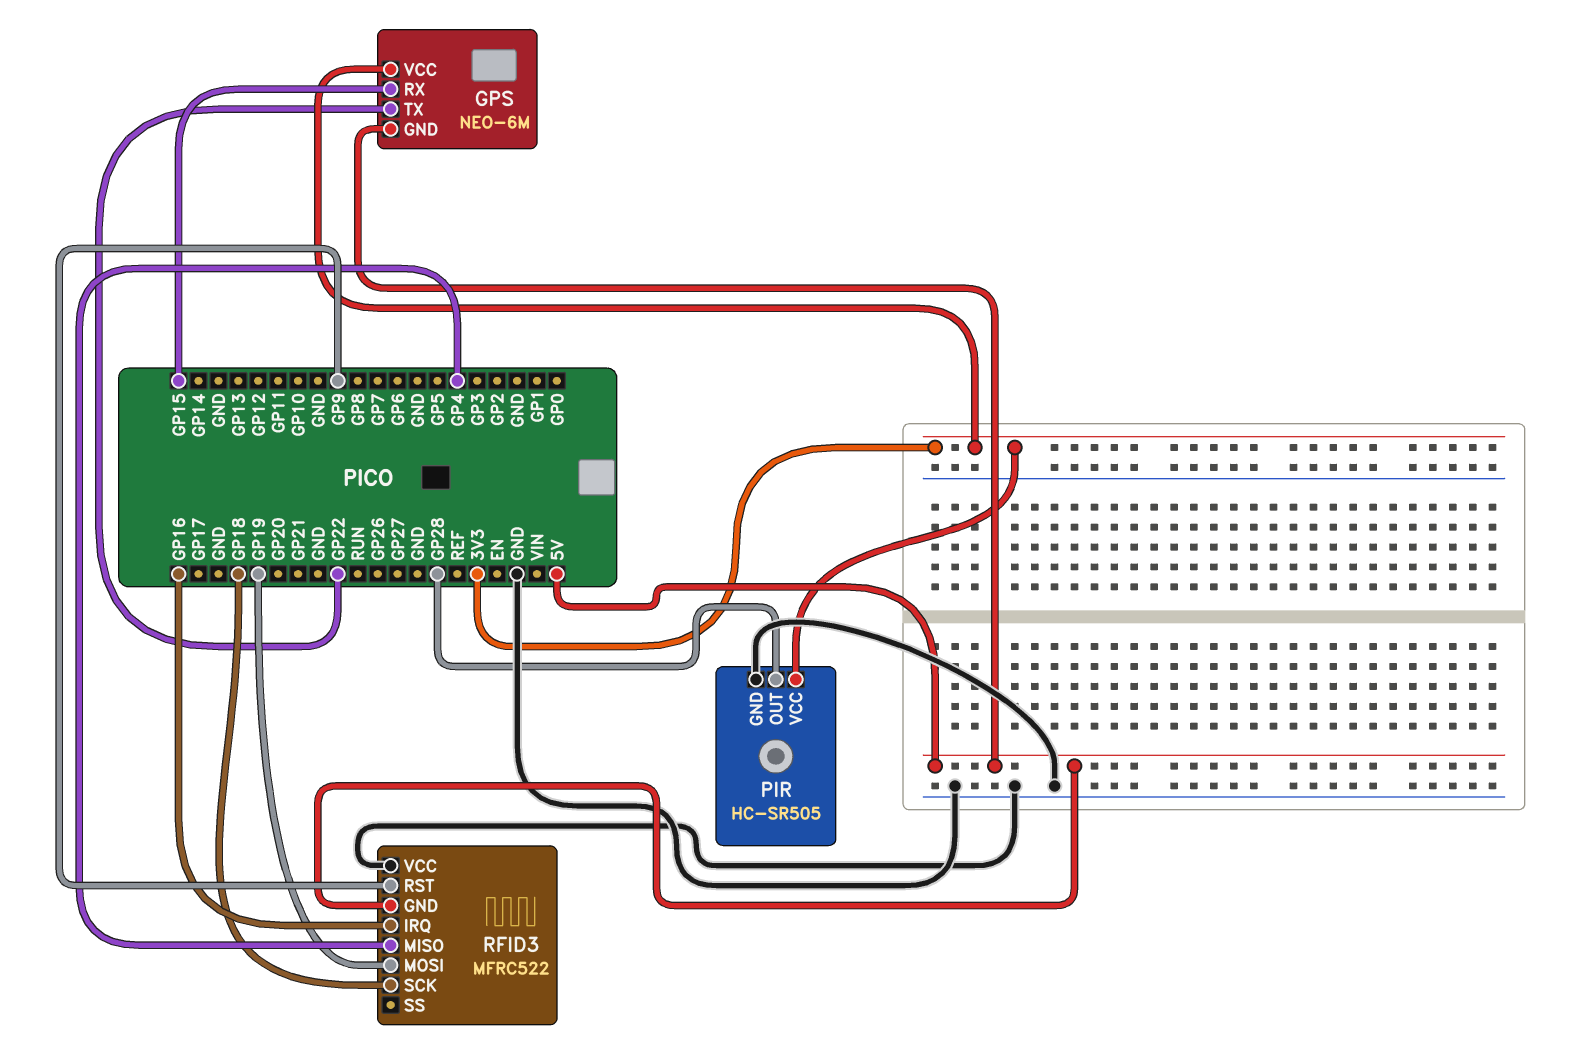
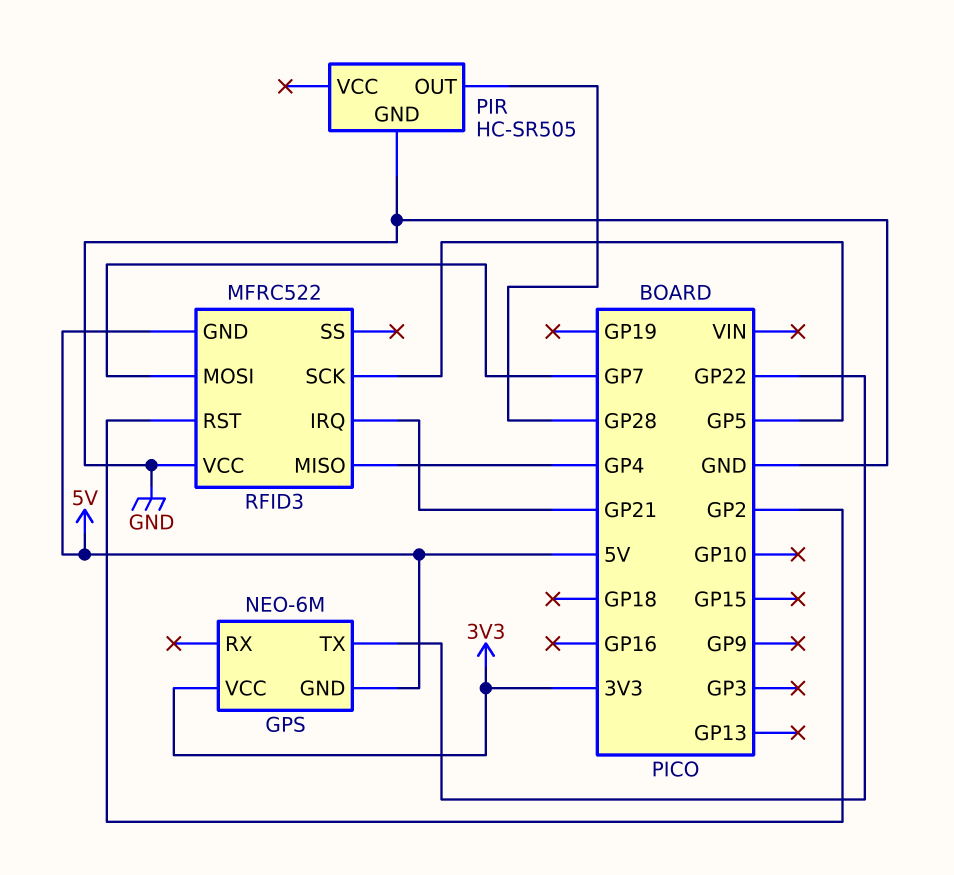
GPS pin RX: GP15 -> none
PIR pin VCC: 3V3 -> none
RFID3 pin IRQ: GP16 -> GP21
RFID3 pin MOSI: GP19 -> GP7
RFID3 pin RST: GP9 -> GP2
RFID3 pin SCK: GP18 -> GP5

